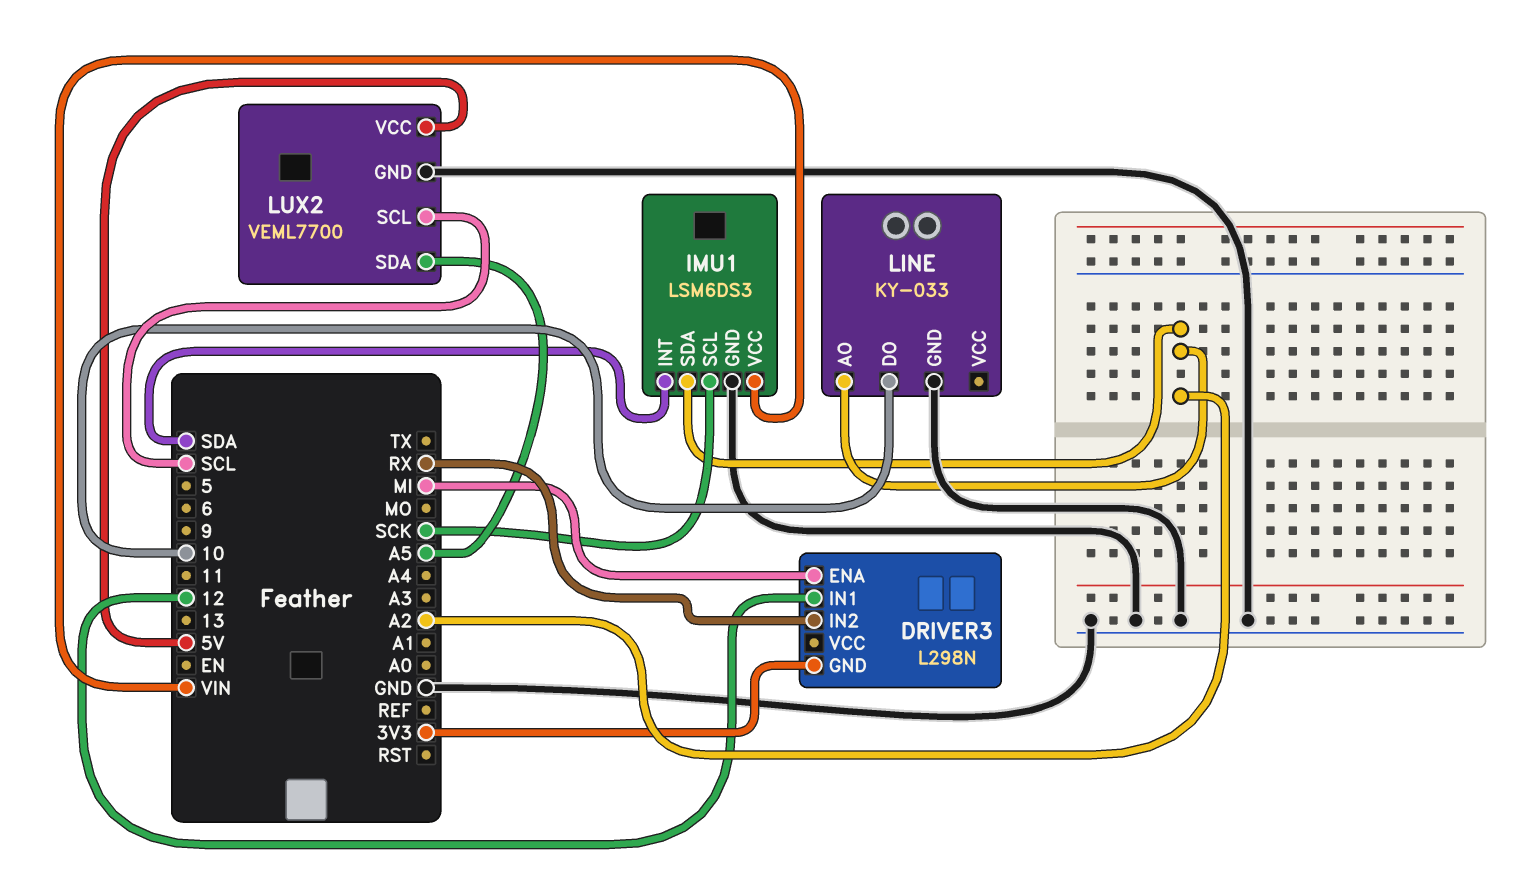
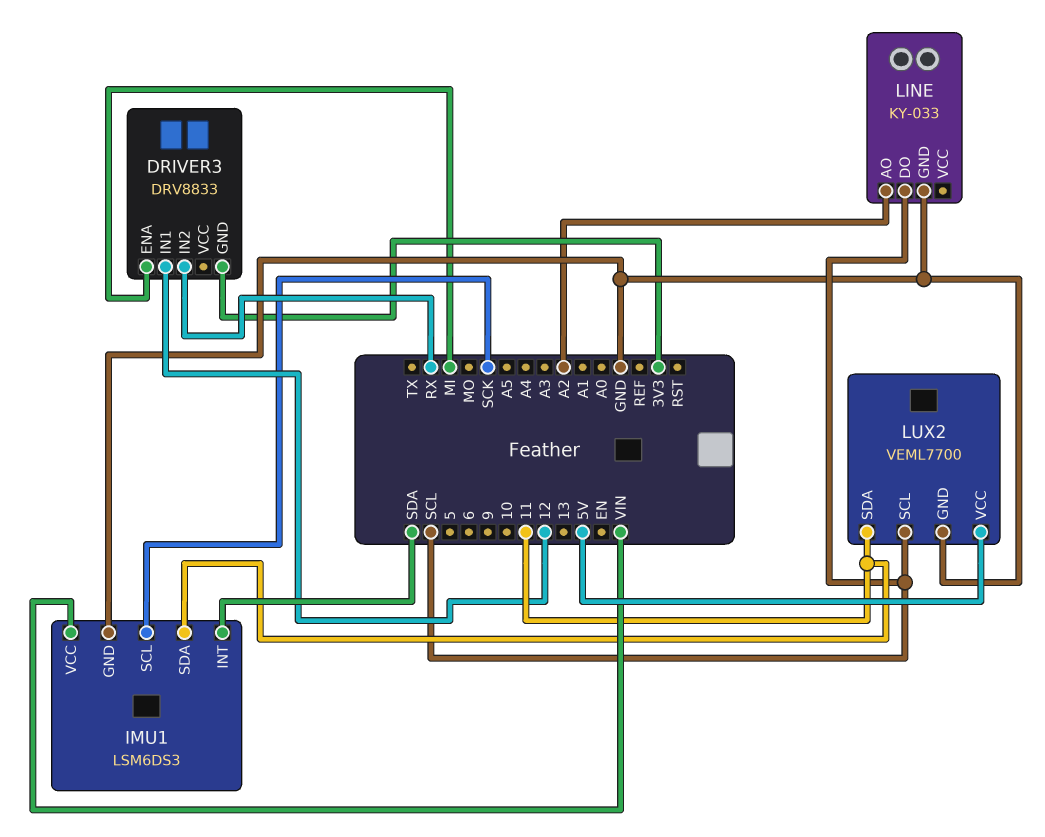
DRIVER3: L298N -> DRV8833
IMU1 pin SDA: A2 -> 11
LINE pin DO: 10 -> SCL
LUX2 pin SDA: A5 -> 11

